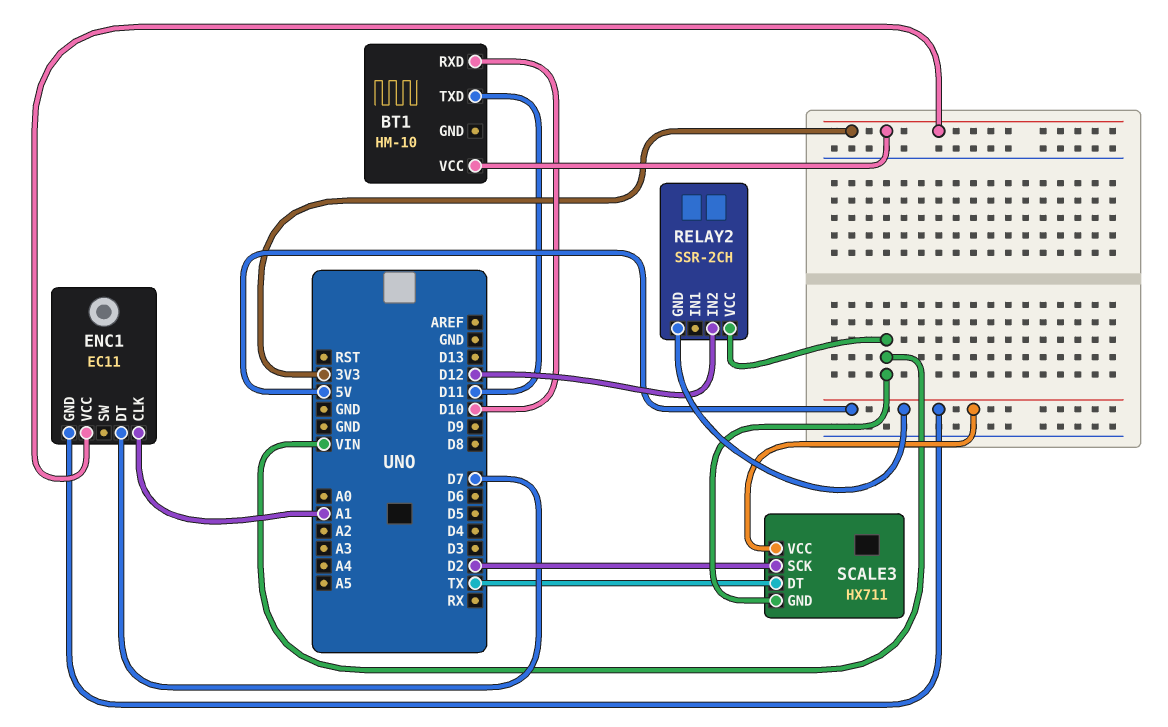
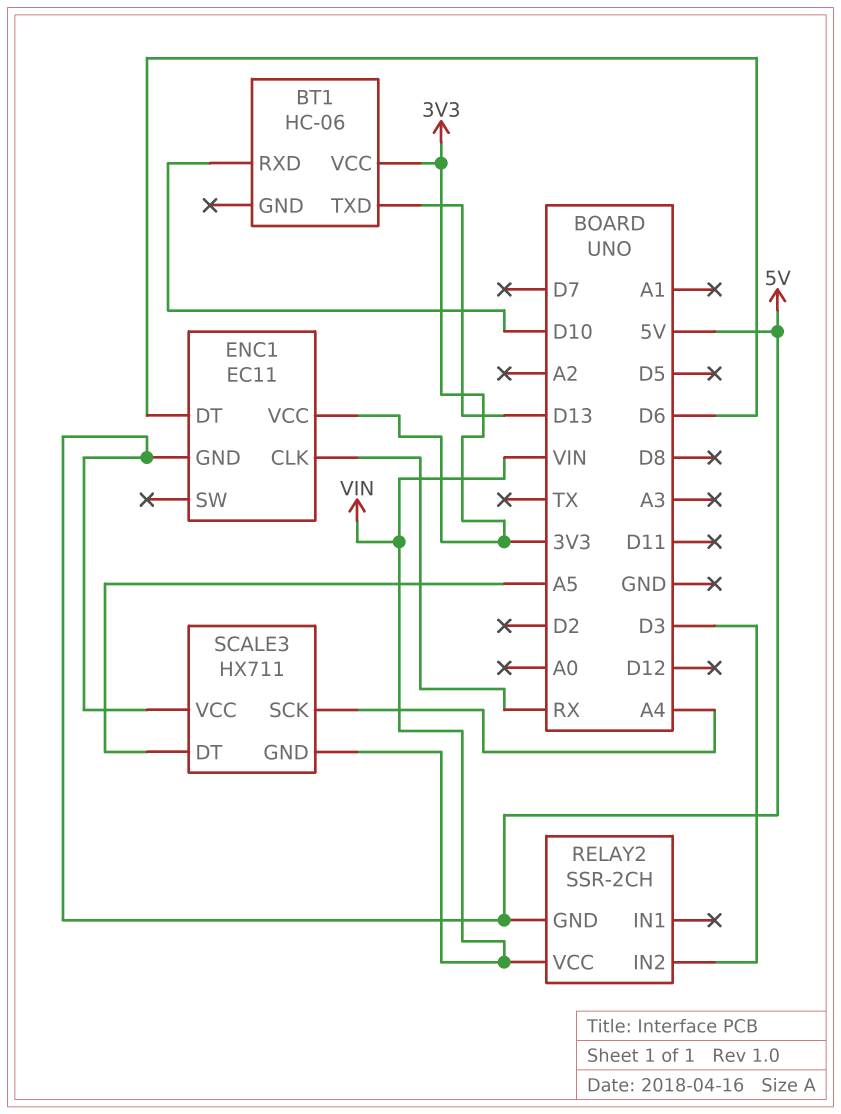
BT1: HM-10 -> HC-06
BT1 pin TXD: D11 -> D13
ENC1 pin CLK: A1 -> RX
ENC1 pin DT: D7 -> D6
RELAY2 pin IN2: D12 -> D3
SCALE3 pin DT: TX -> A5
SCALE3 pin SCK: D2 -> A4

